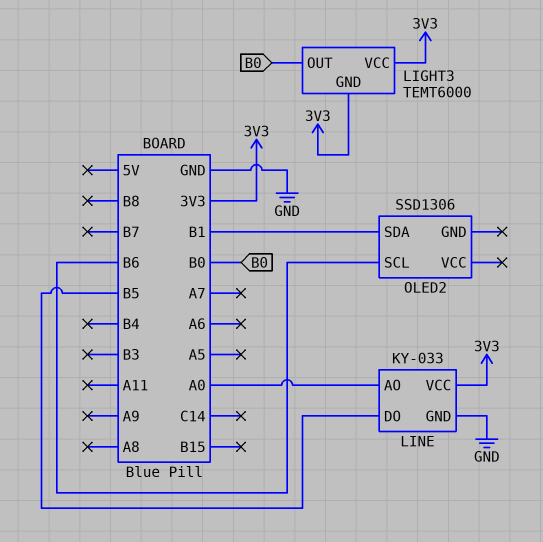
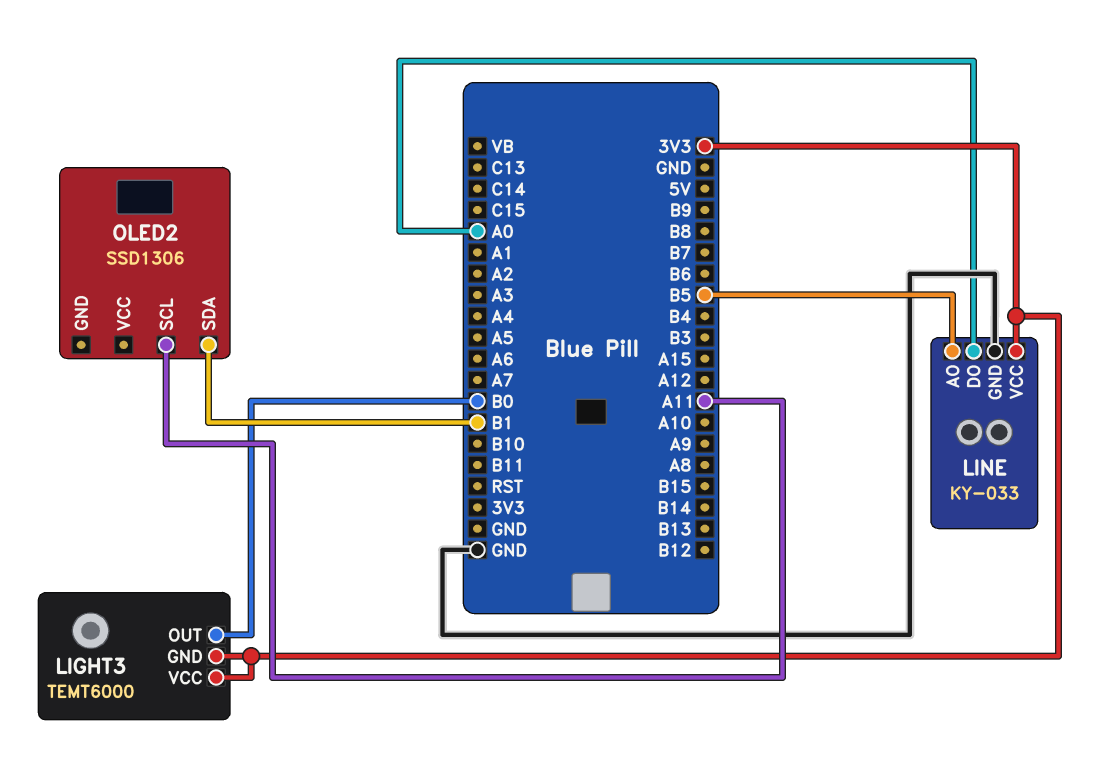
LINE pin AO: A0 -> B5
LINE pin DO: B5 -> A0
OLED2 pin SCL: B6 -> A11

